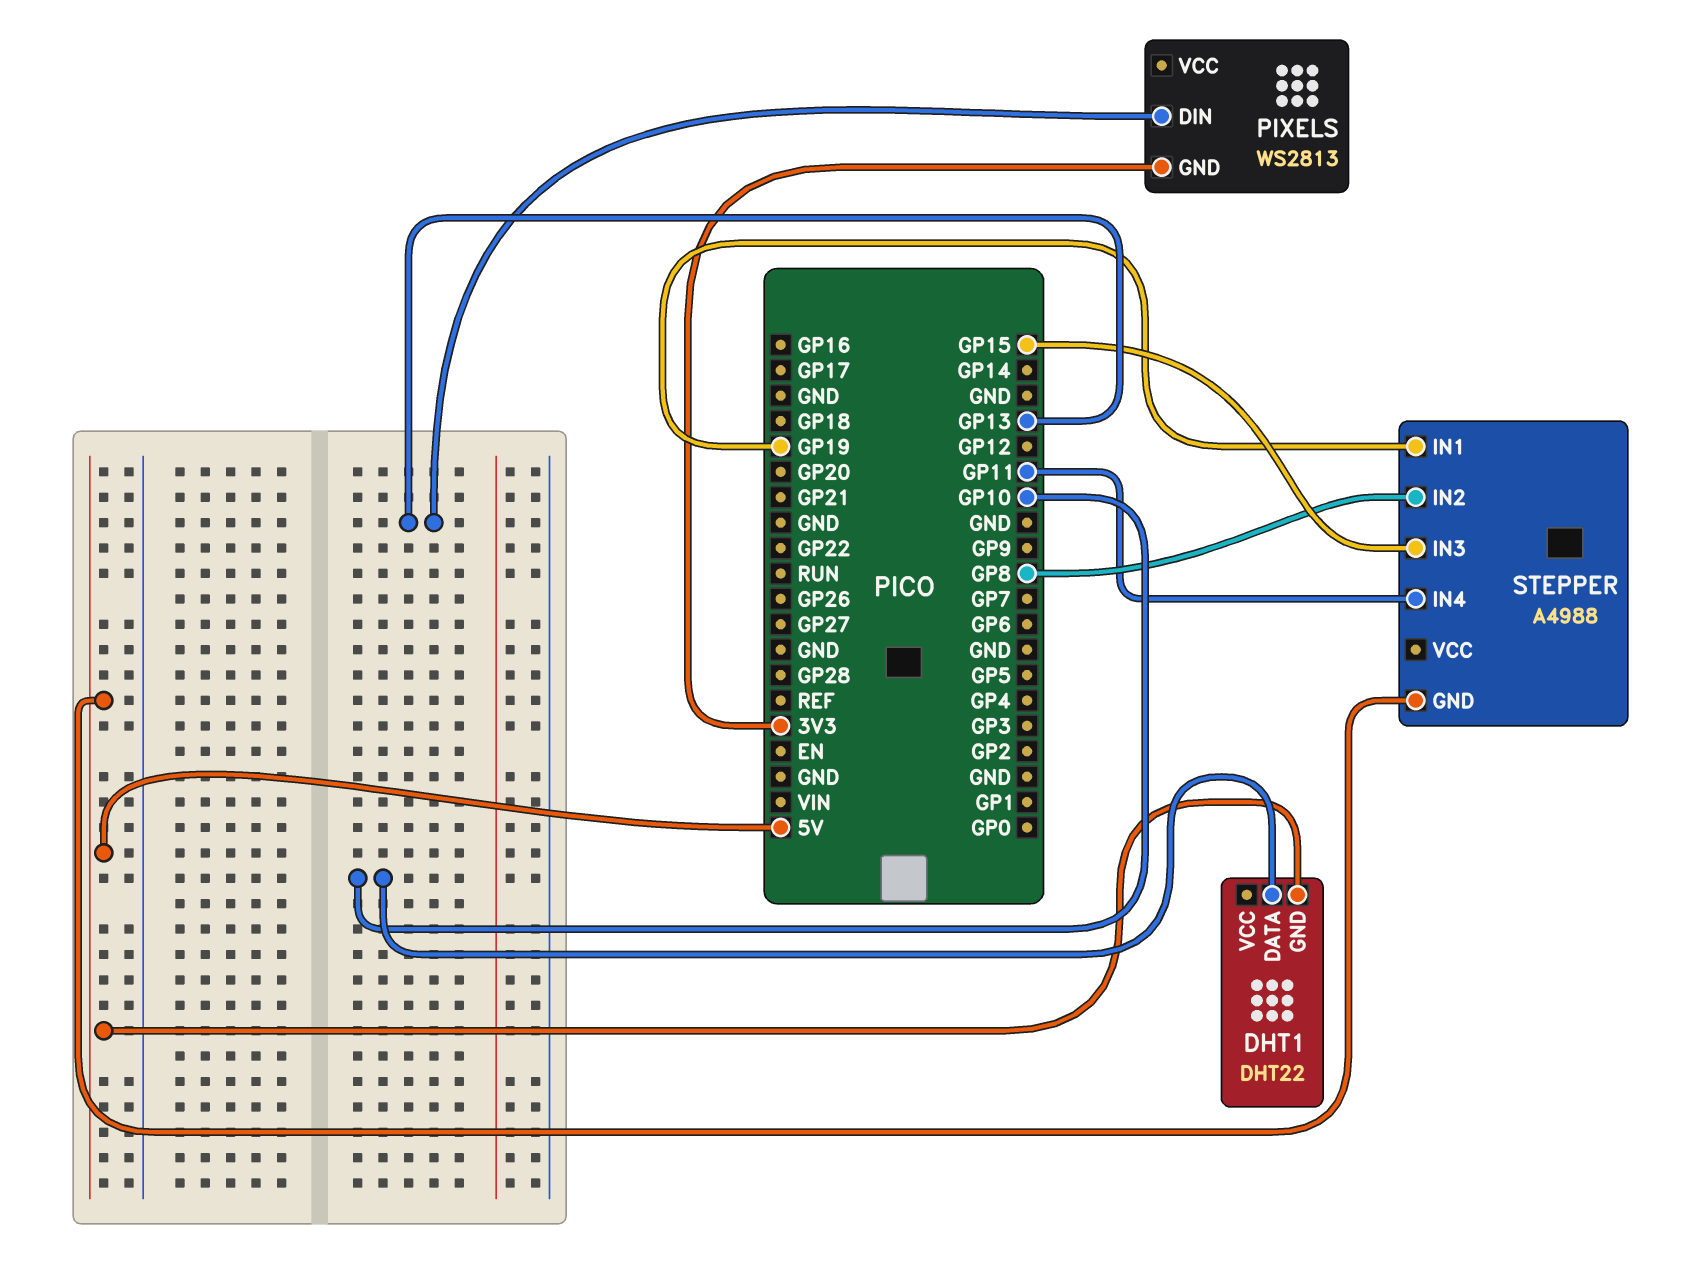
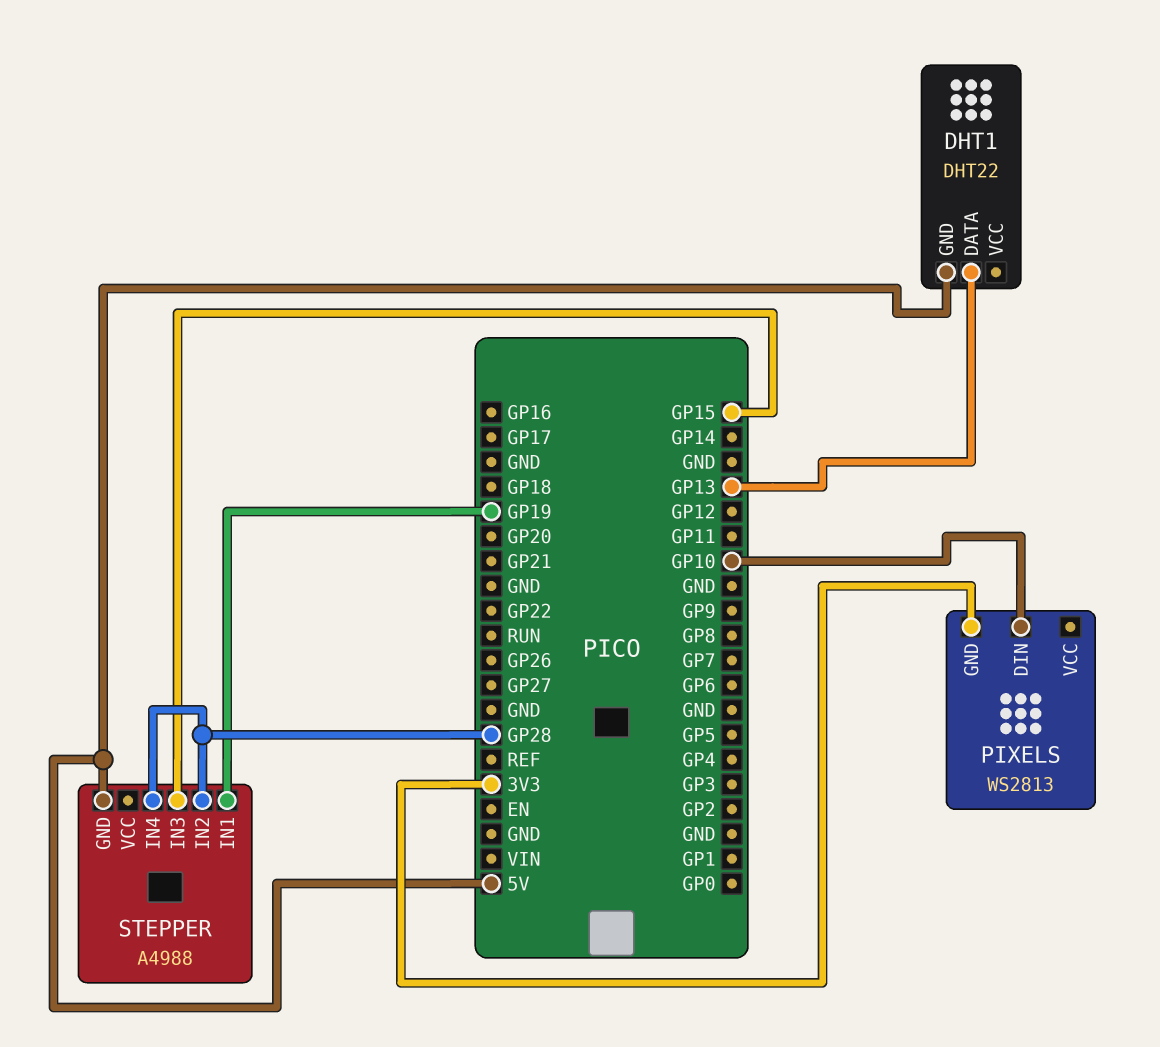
DHT1 pin DATA: GP10 -> GP13
PIXELS pin DIN: GP13 -> GP10
STEPPER pin IN2: GP8 -> GP28
STEPPER pin IN4: GP11 -> GP28

